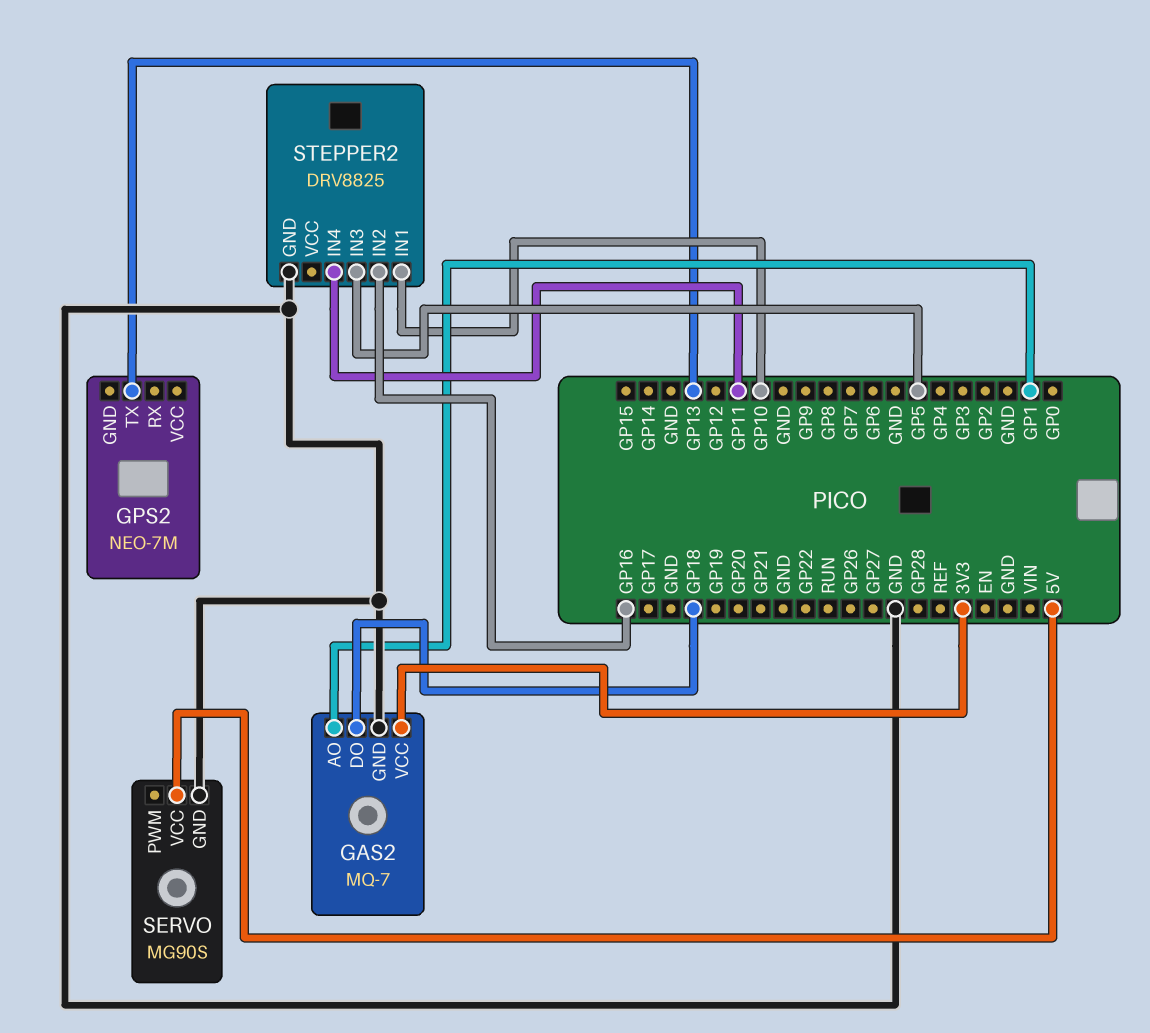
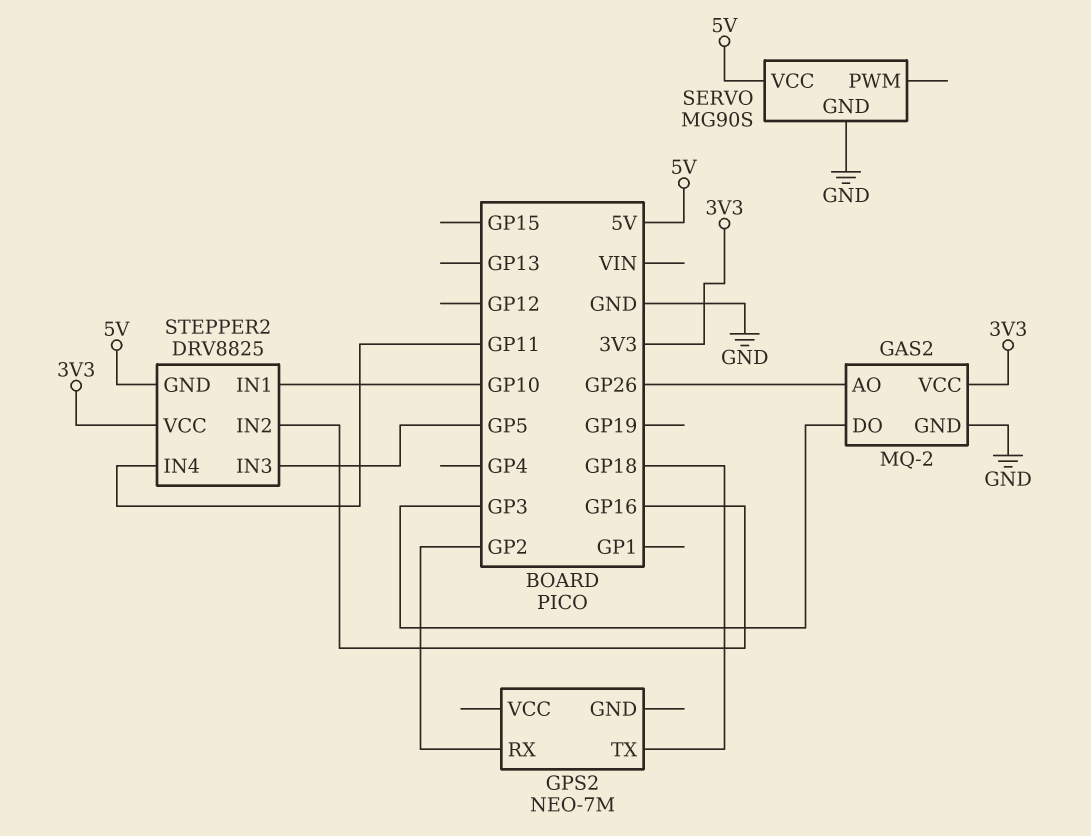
GAS2: MQ-7 -> MQ-2
GAS2 pin AO: GP1 -> GP26
GAS2 pin DO: GP18 -> GP3
GPS2 pin RX: none -> GP2
GPS2 pin TX: GP13 -> GP18
STEPPER2 pin GND: GND -> 5V
STEPPER2 pin VCC: none -> 3V3

